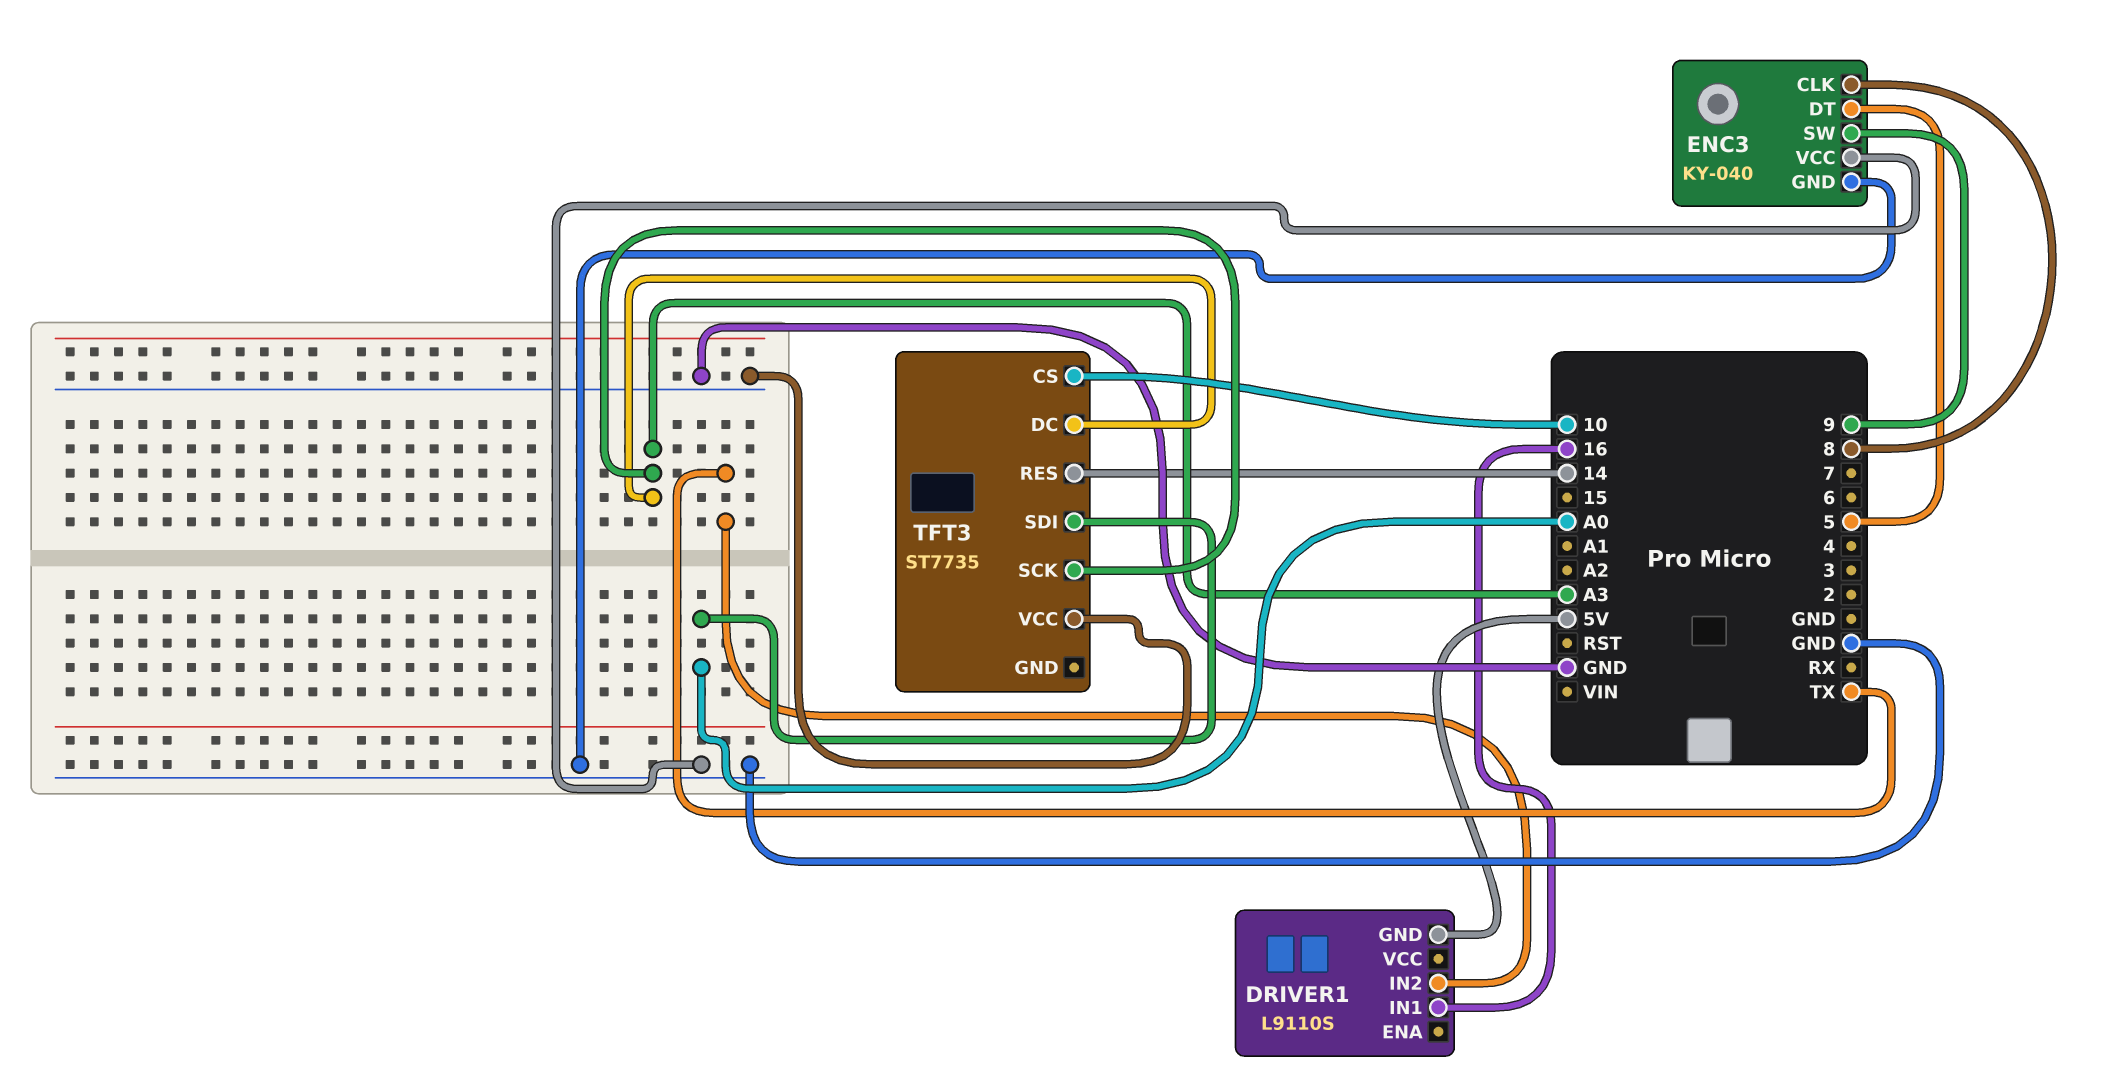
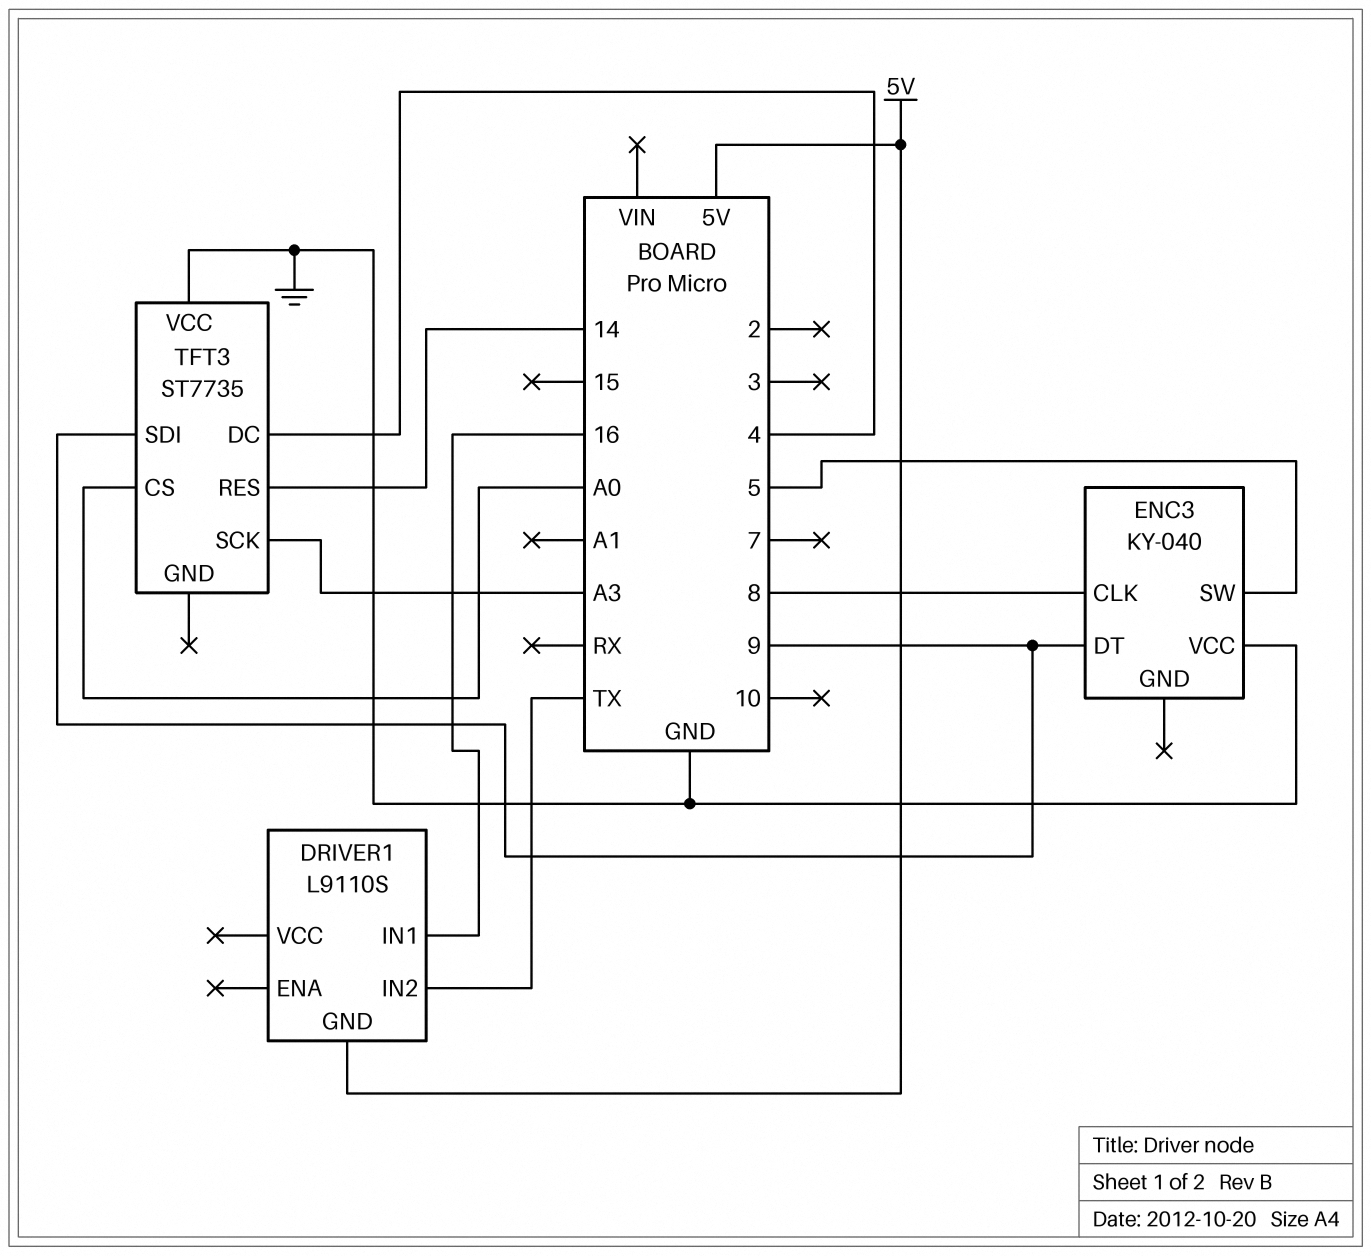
ENC3 pin DT: 5 -> 9
ENC3 pin GND: GND -> none
ENC3 pin SW: 9 -> 5
TFT3 pin CS: 10 -> A0
TFT3 pin DC: A3 -> 4
TFT3 pin SDI: A0 -> 9

